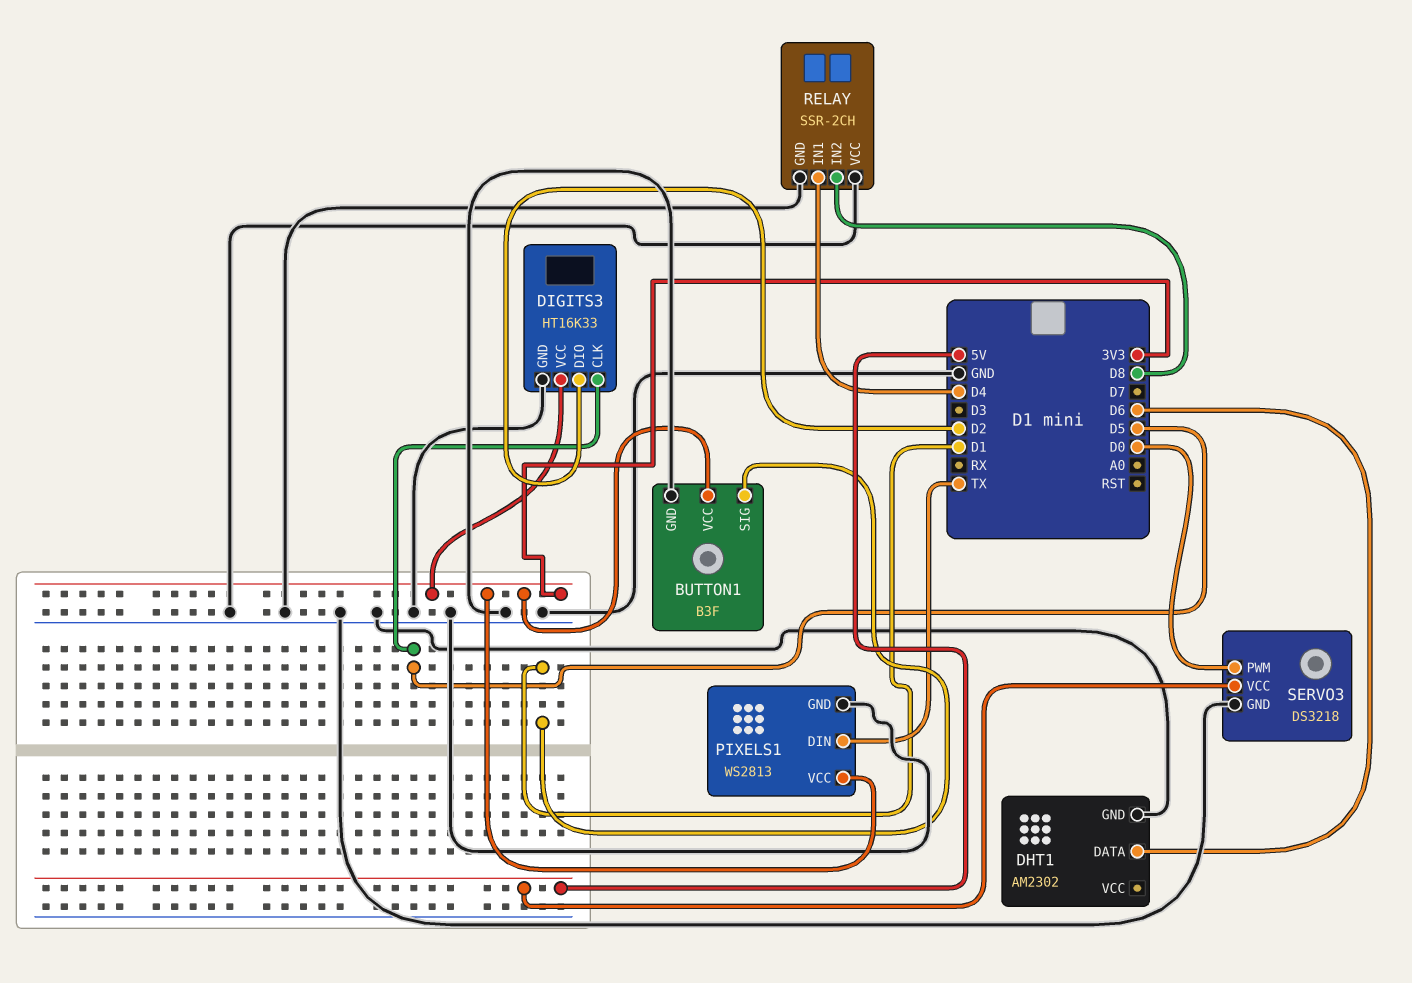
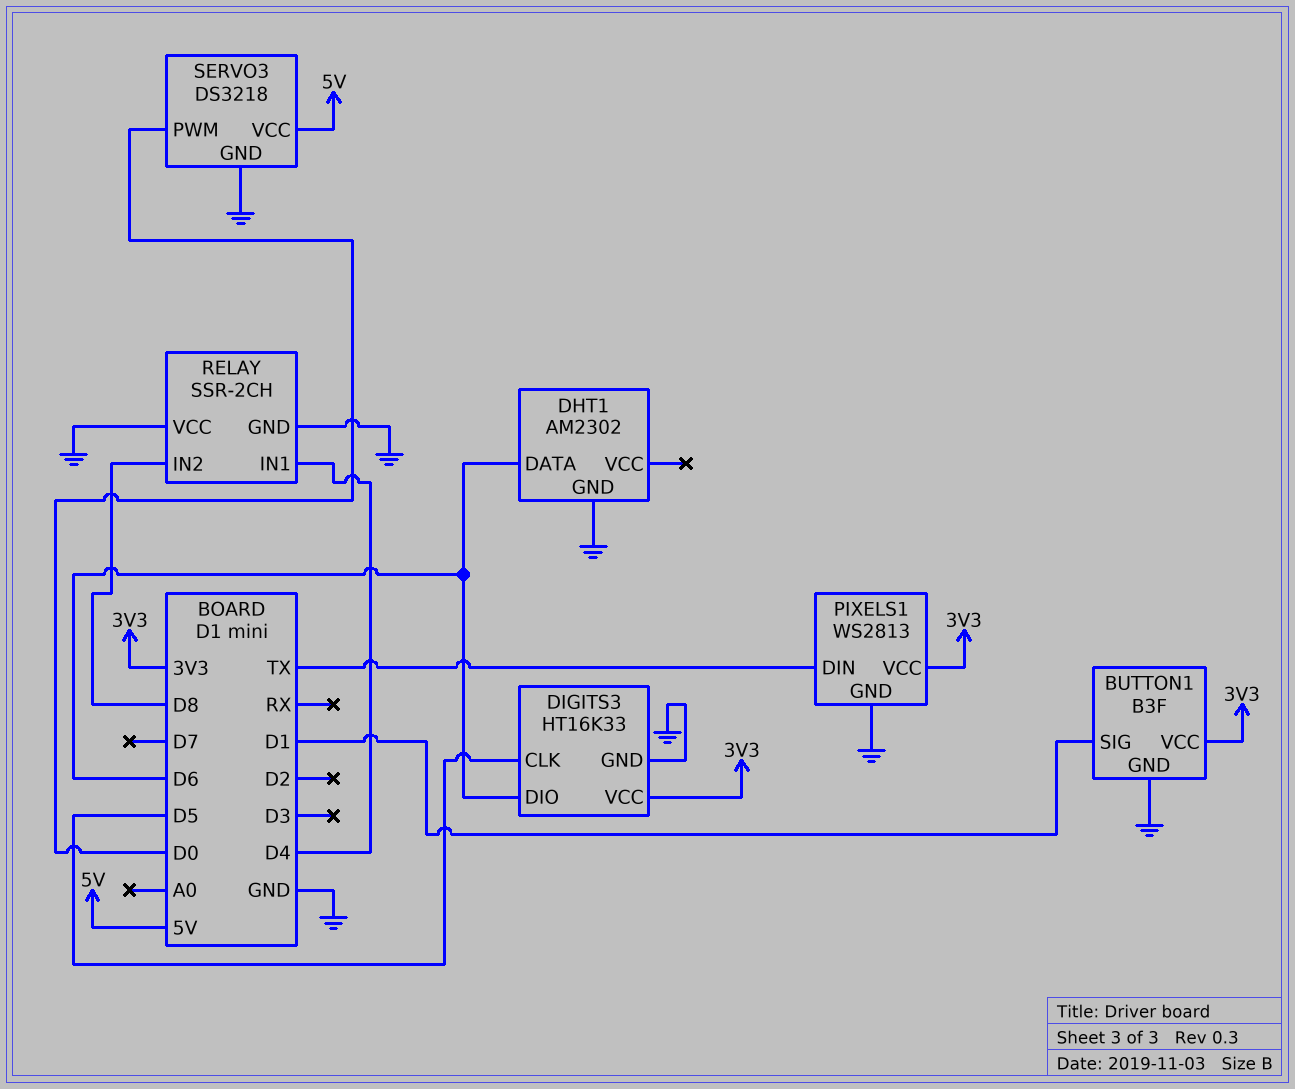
DIGITS3 pin DIO: D2 -> D6

